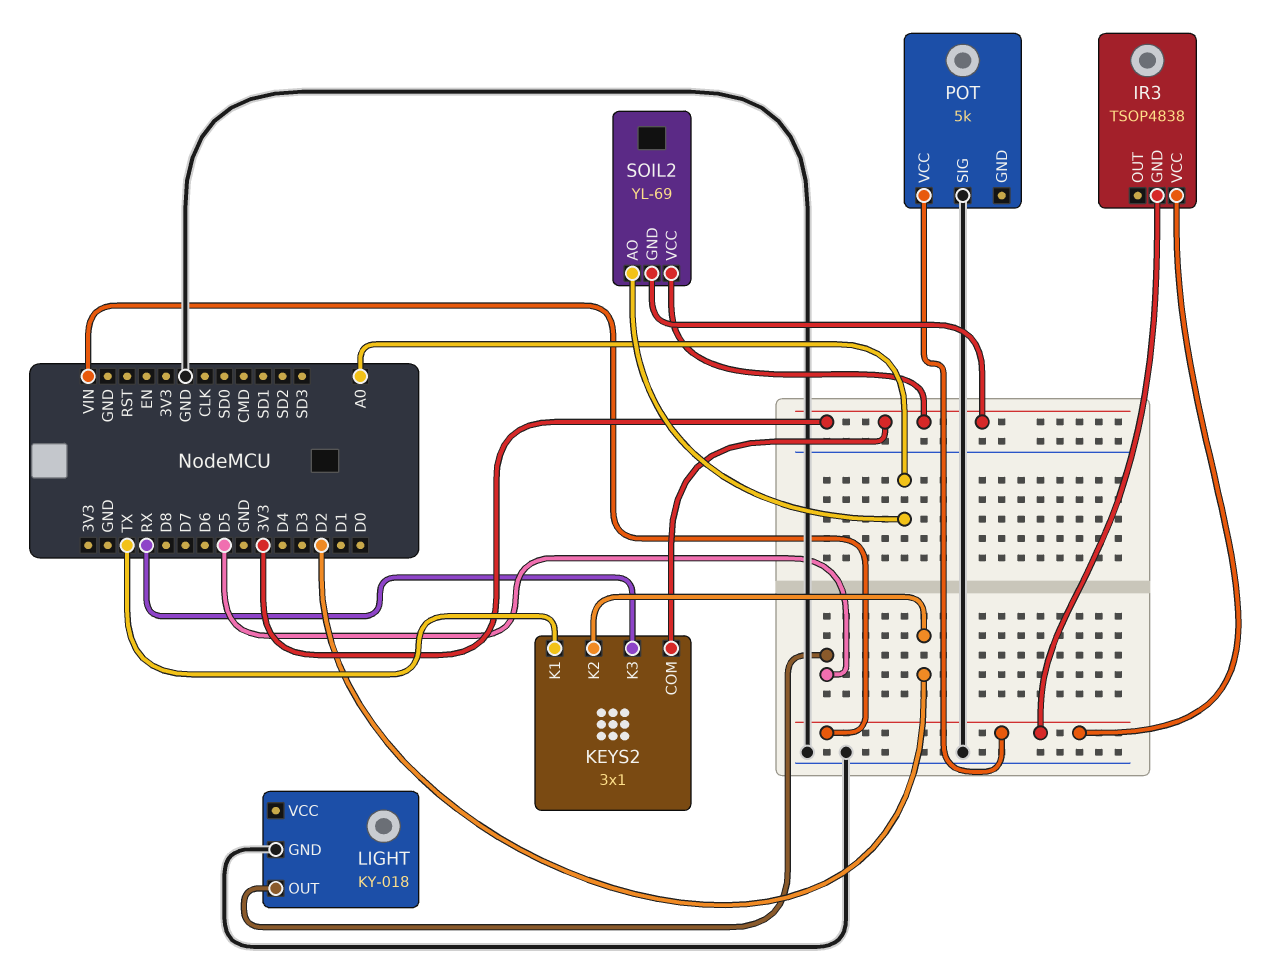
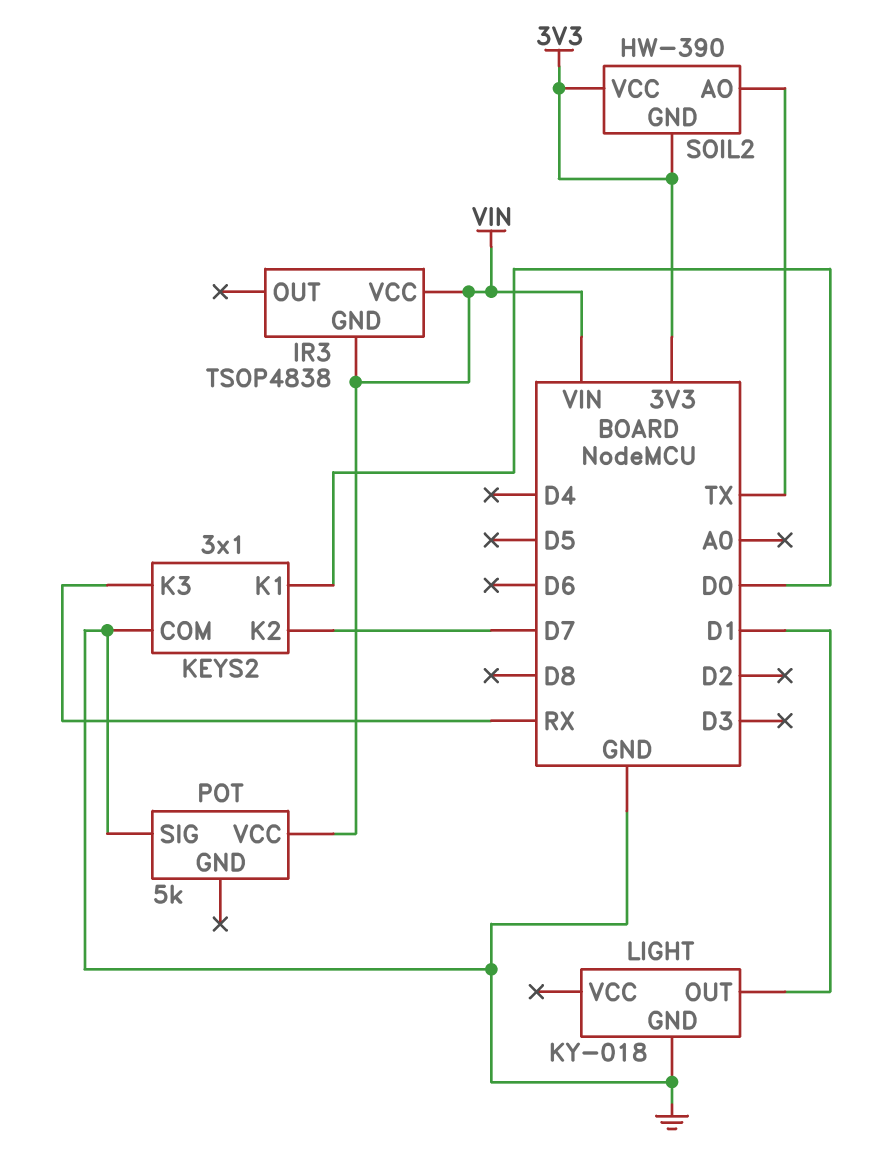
KEYS2 pin COM: 3V3 -> GND
KEYS2 pin K1: TX -> D0
KEYS2 pin K2: D2 -> D7
LIGHT pin OUT: D5 -> D1
SOIL2: YL-69 -> HW-390
SOIL2 pin AO: A0 -> TX

